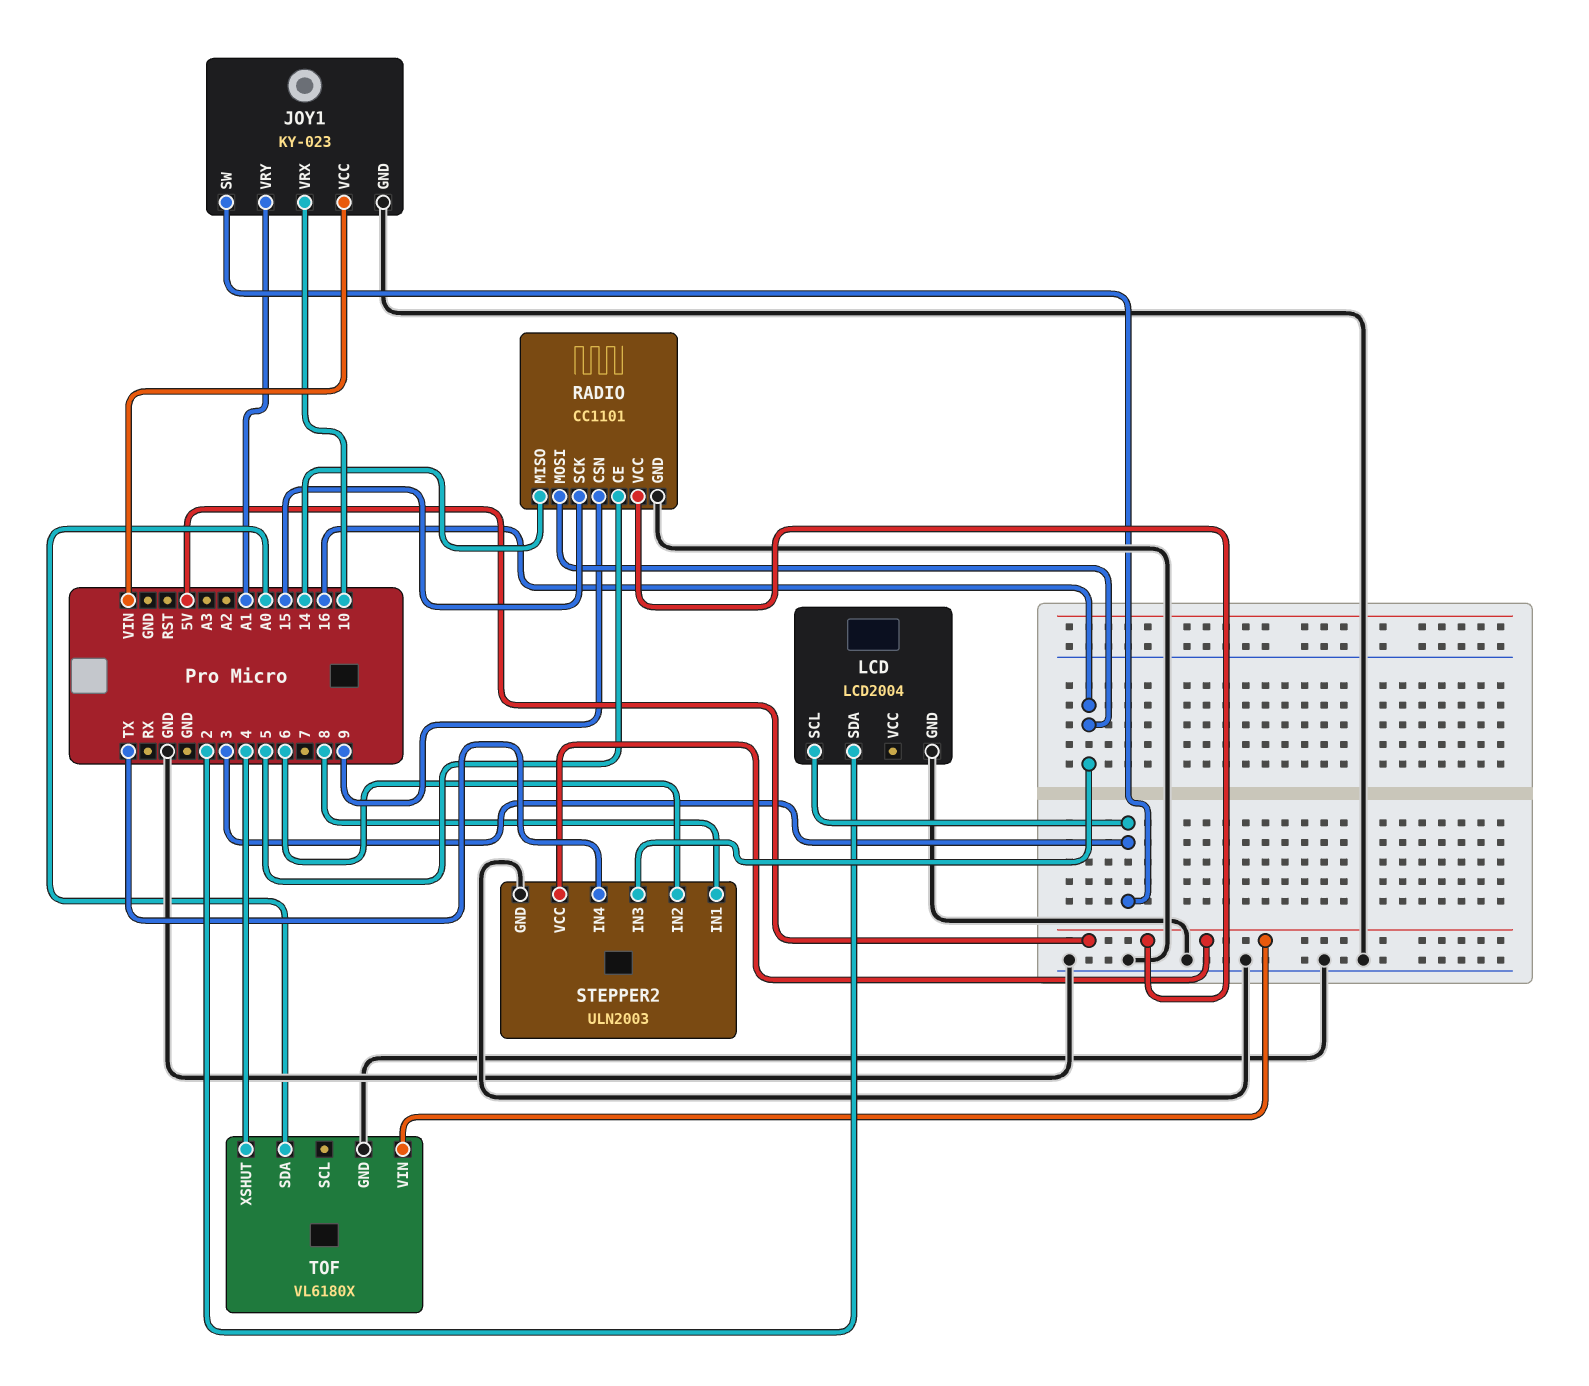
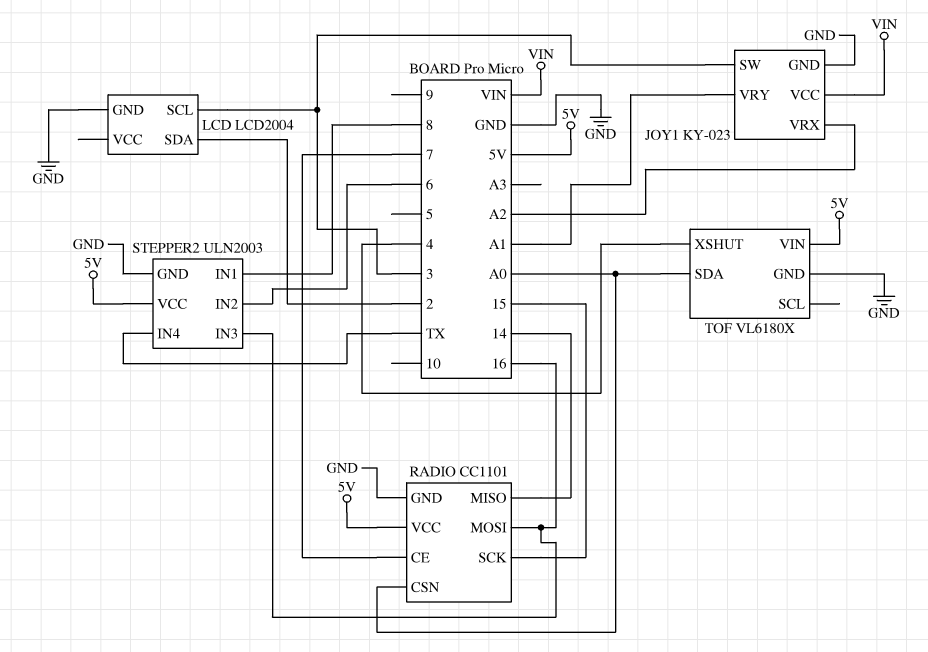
JOY1 pin VRX: 10 -> A2
RADIO pin CE: 5 -> 7
RADIO pin CSN: 9 -> A0

